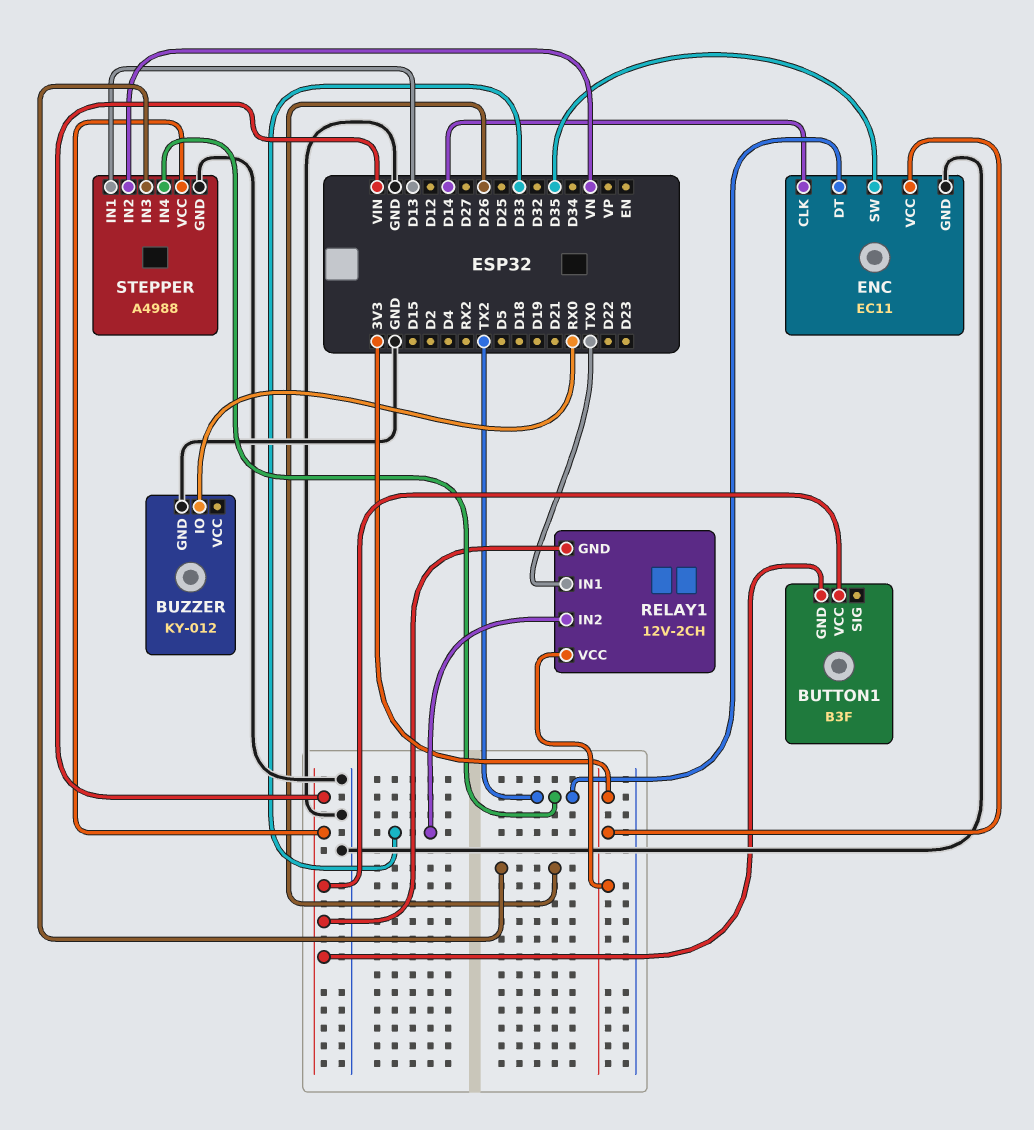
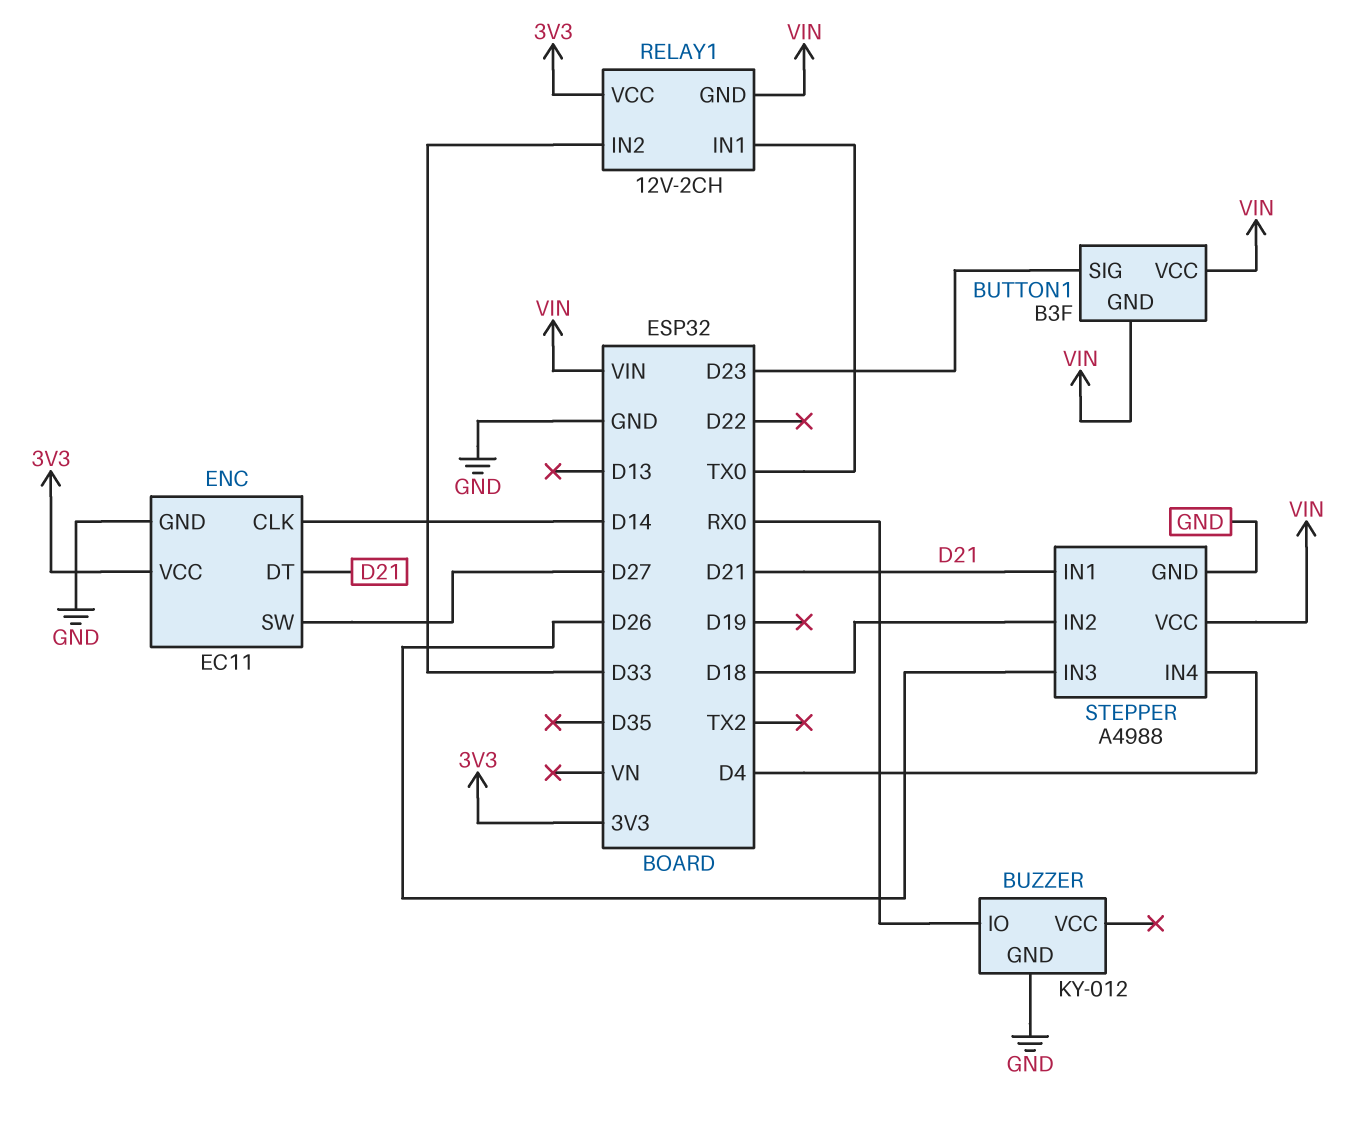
BUTTON1 pin SIG: none -> D23
ENC pin DT: TX2 -> D21
ENC pin SW: D35 -> D27
STEPPER pin IN1: D13 -> D21
STEPPER pin IN2: VN -> D18
STEPPER pin IN4: TX2 -> D4

